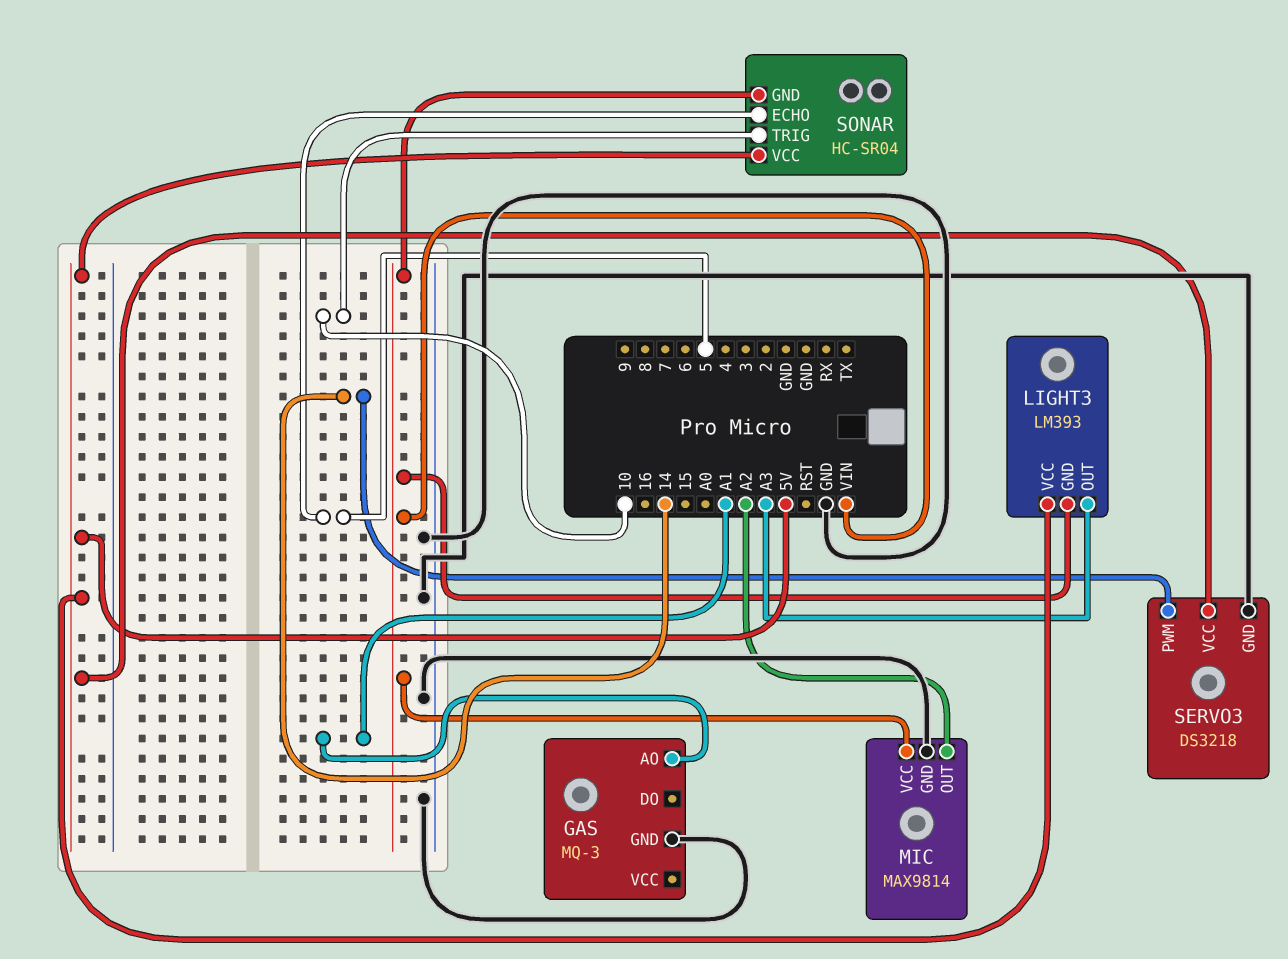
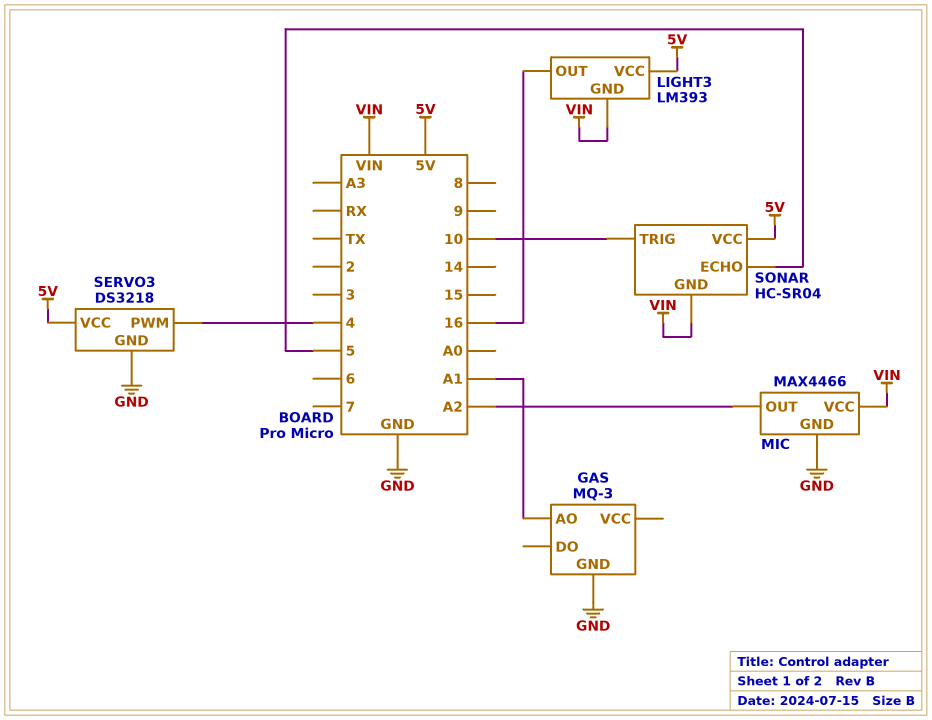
LIGHT3 pin OUT: A3 -> 16
MIC: MAX9814 -> MAX4466
SERVO3 pin PWM: 14 -> 4

